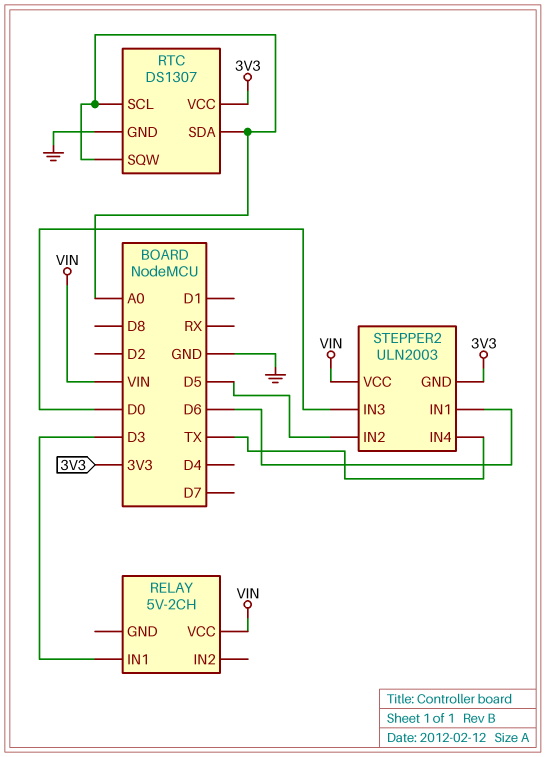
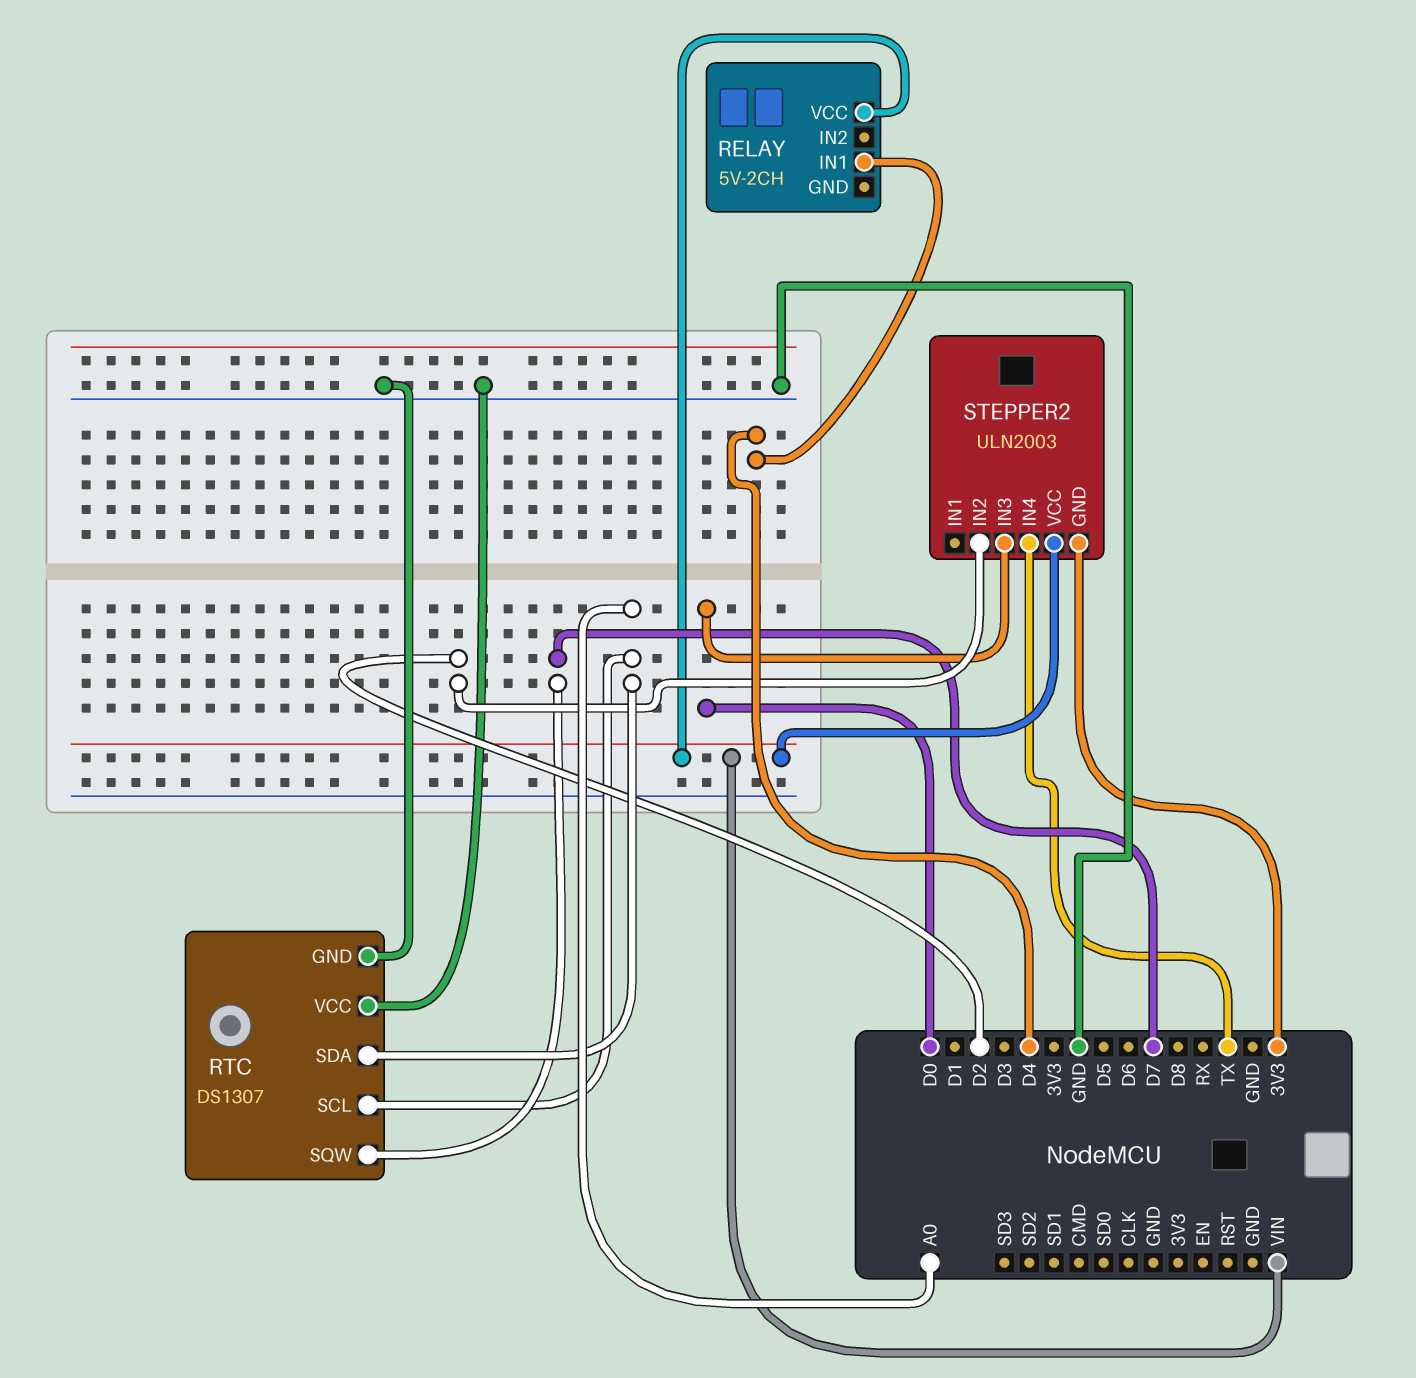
RELAY pin IN1: D3 -> D4
RTC pin SQW: A0 -> D7
RTC pin VCC: 3V3 -> GND
STEPPER2 pin IN1: D6 -> none
STEPPER2 pin IN2: D5 -> D2

